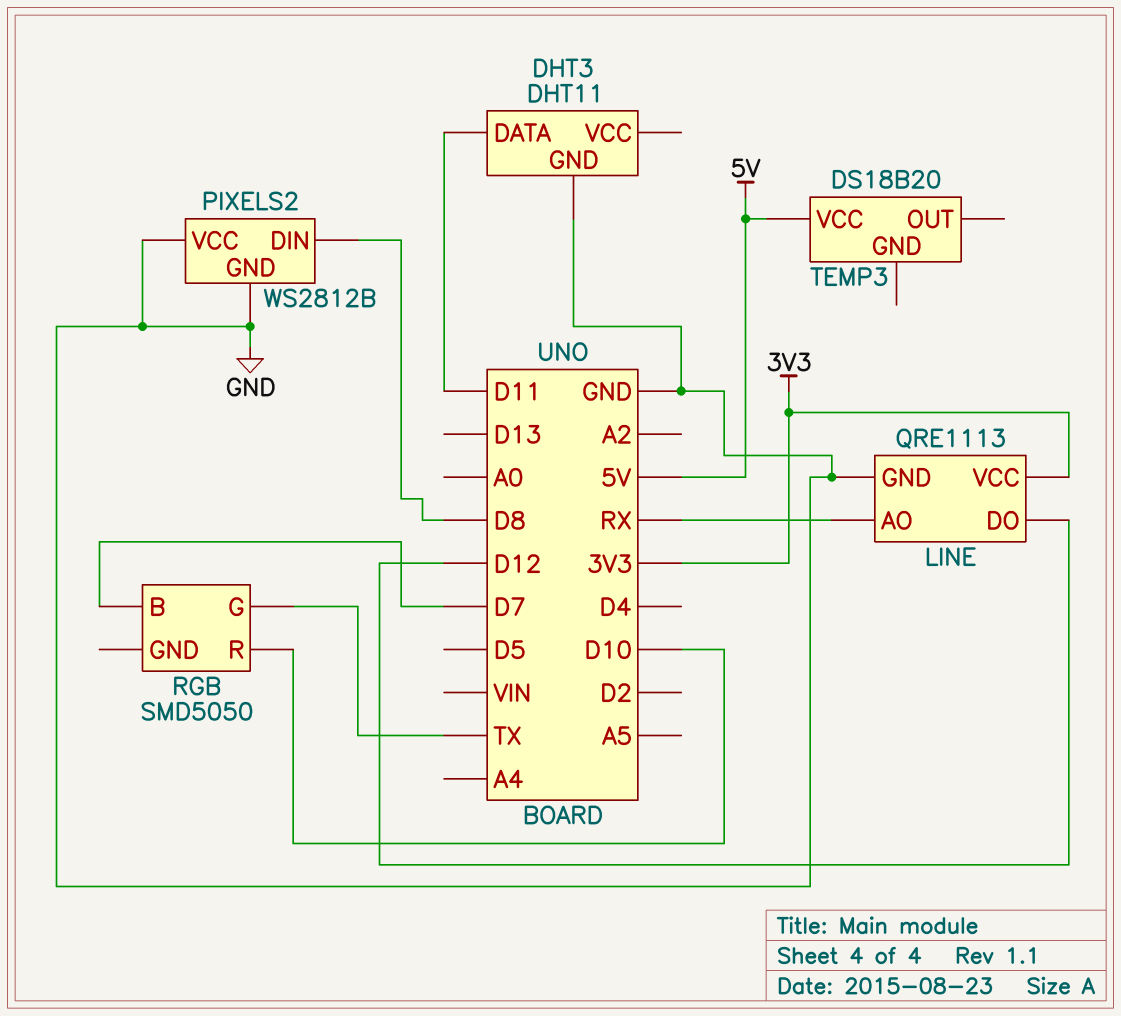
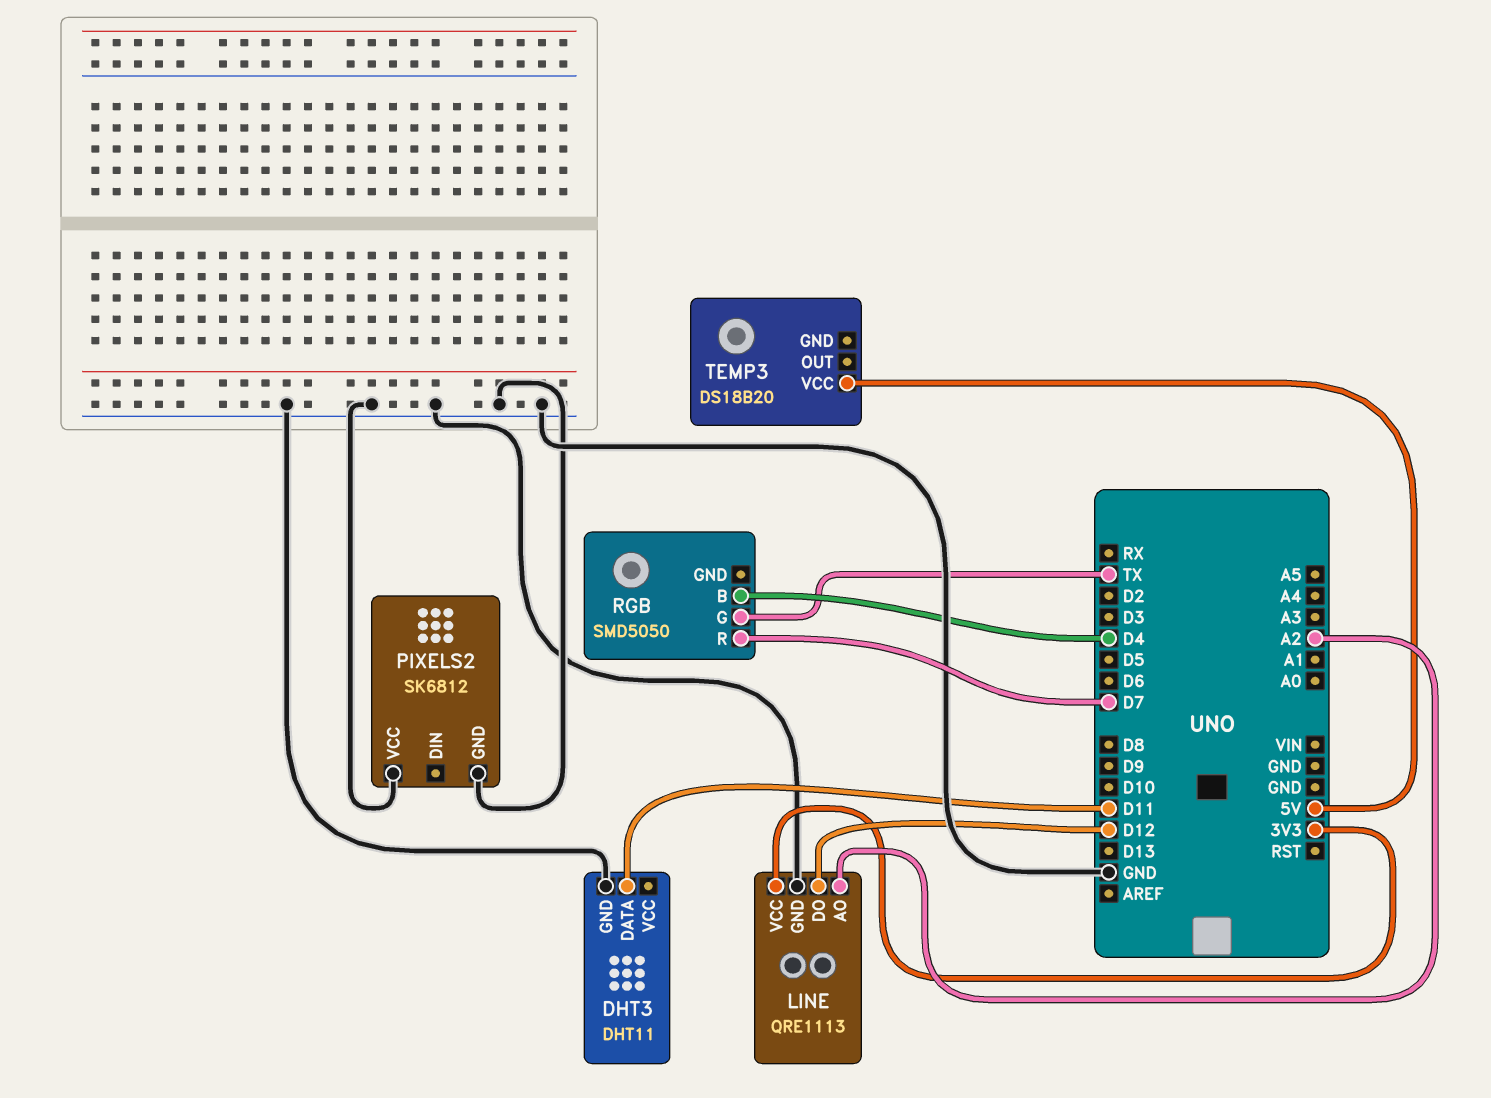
LINE pin AO: RX -> A2
PIXELS2: WS2812B -> SK6812
PIXELS2 pin DIN: D8 -> none
RGB pin B: D7 -> D4
RGB pin R: D10 -> D7

